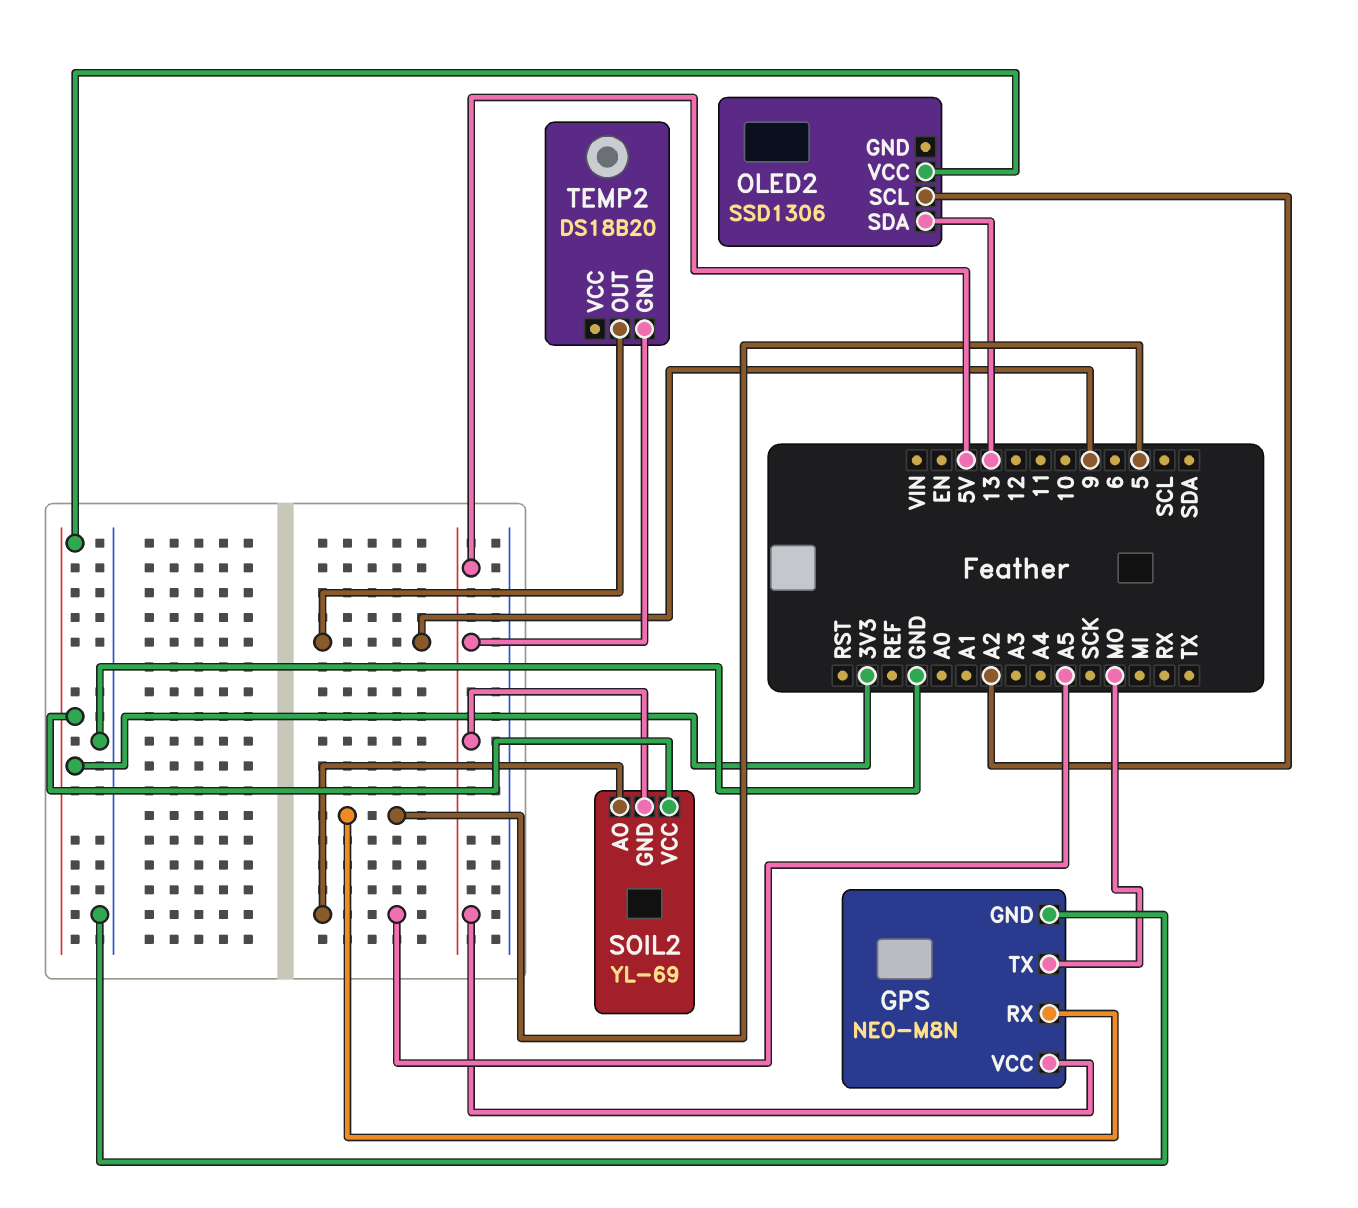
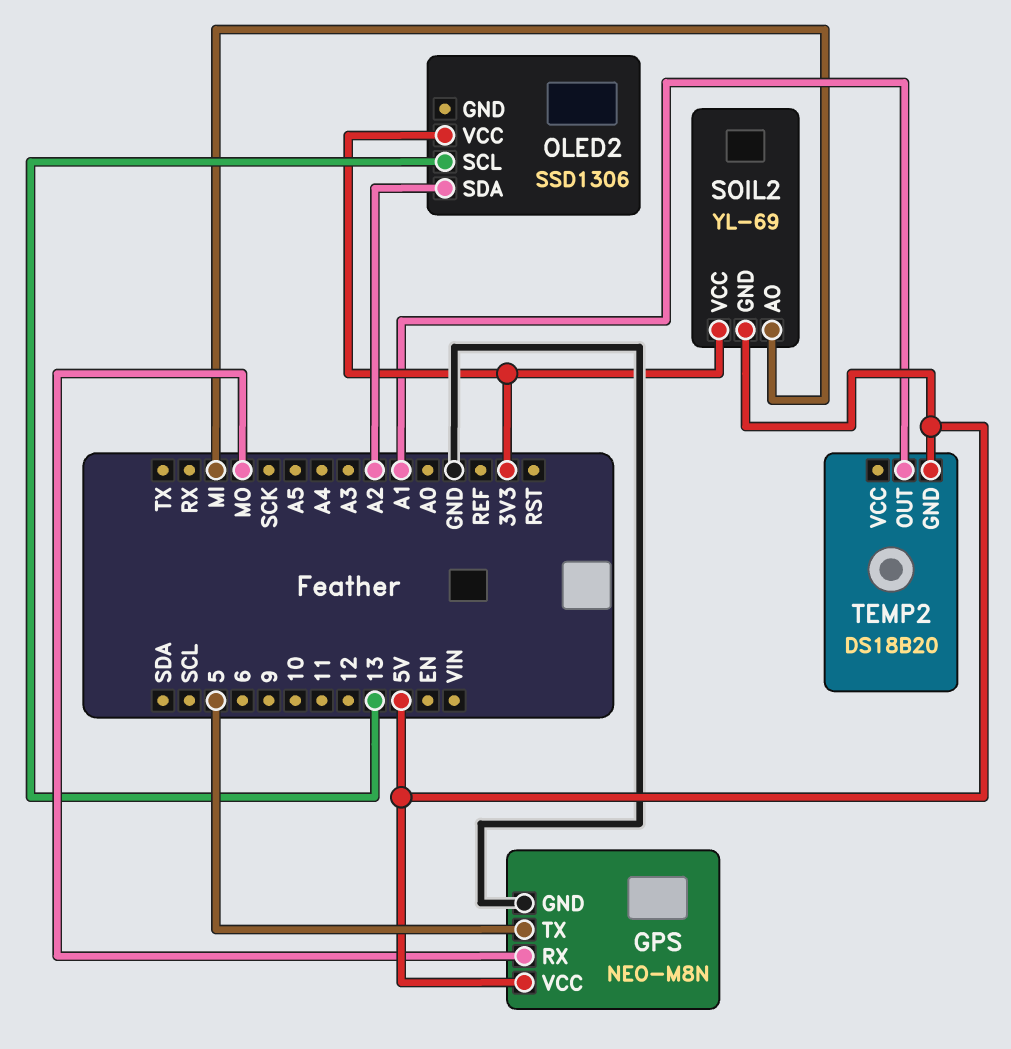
GPS pin RX: 5 -> MO
GPS pin TX: MO -> 5
OLED2 pin SCL: A2 -> 13
OLED2 pin SDA: 13 -> A2
SOIL2 pin AO: A5 -> MI
TEMP2 pin OUT: 9 -> A1

